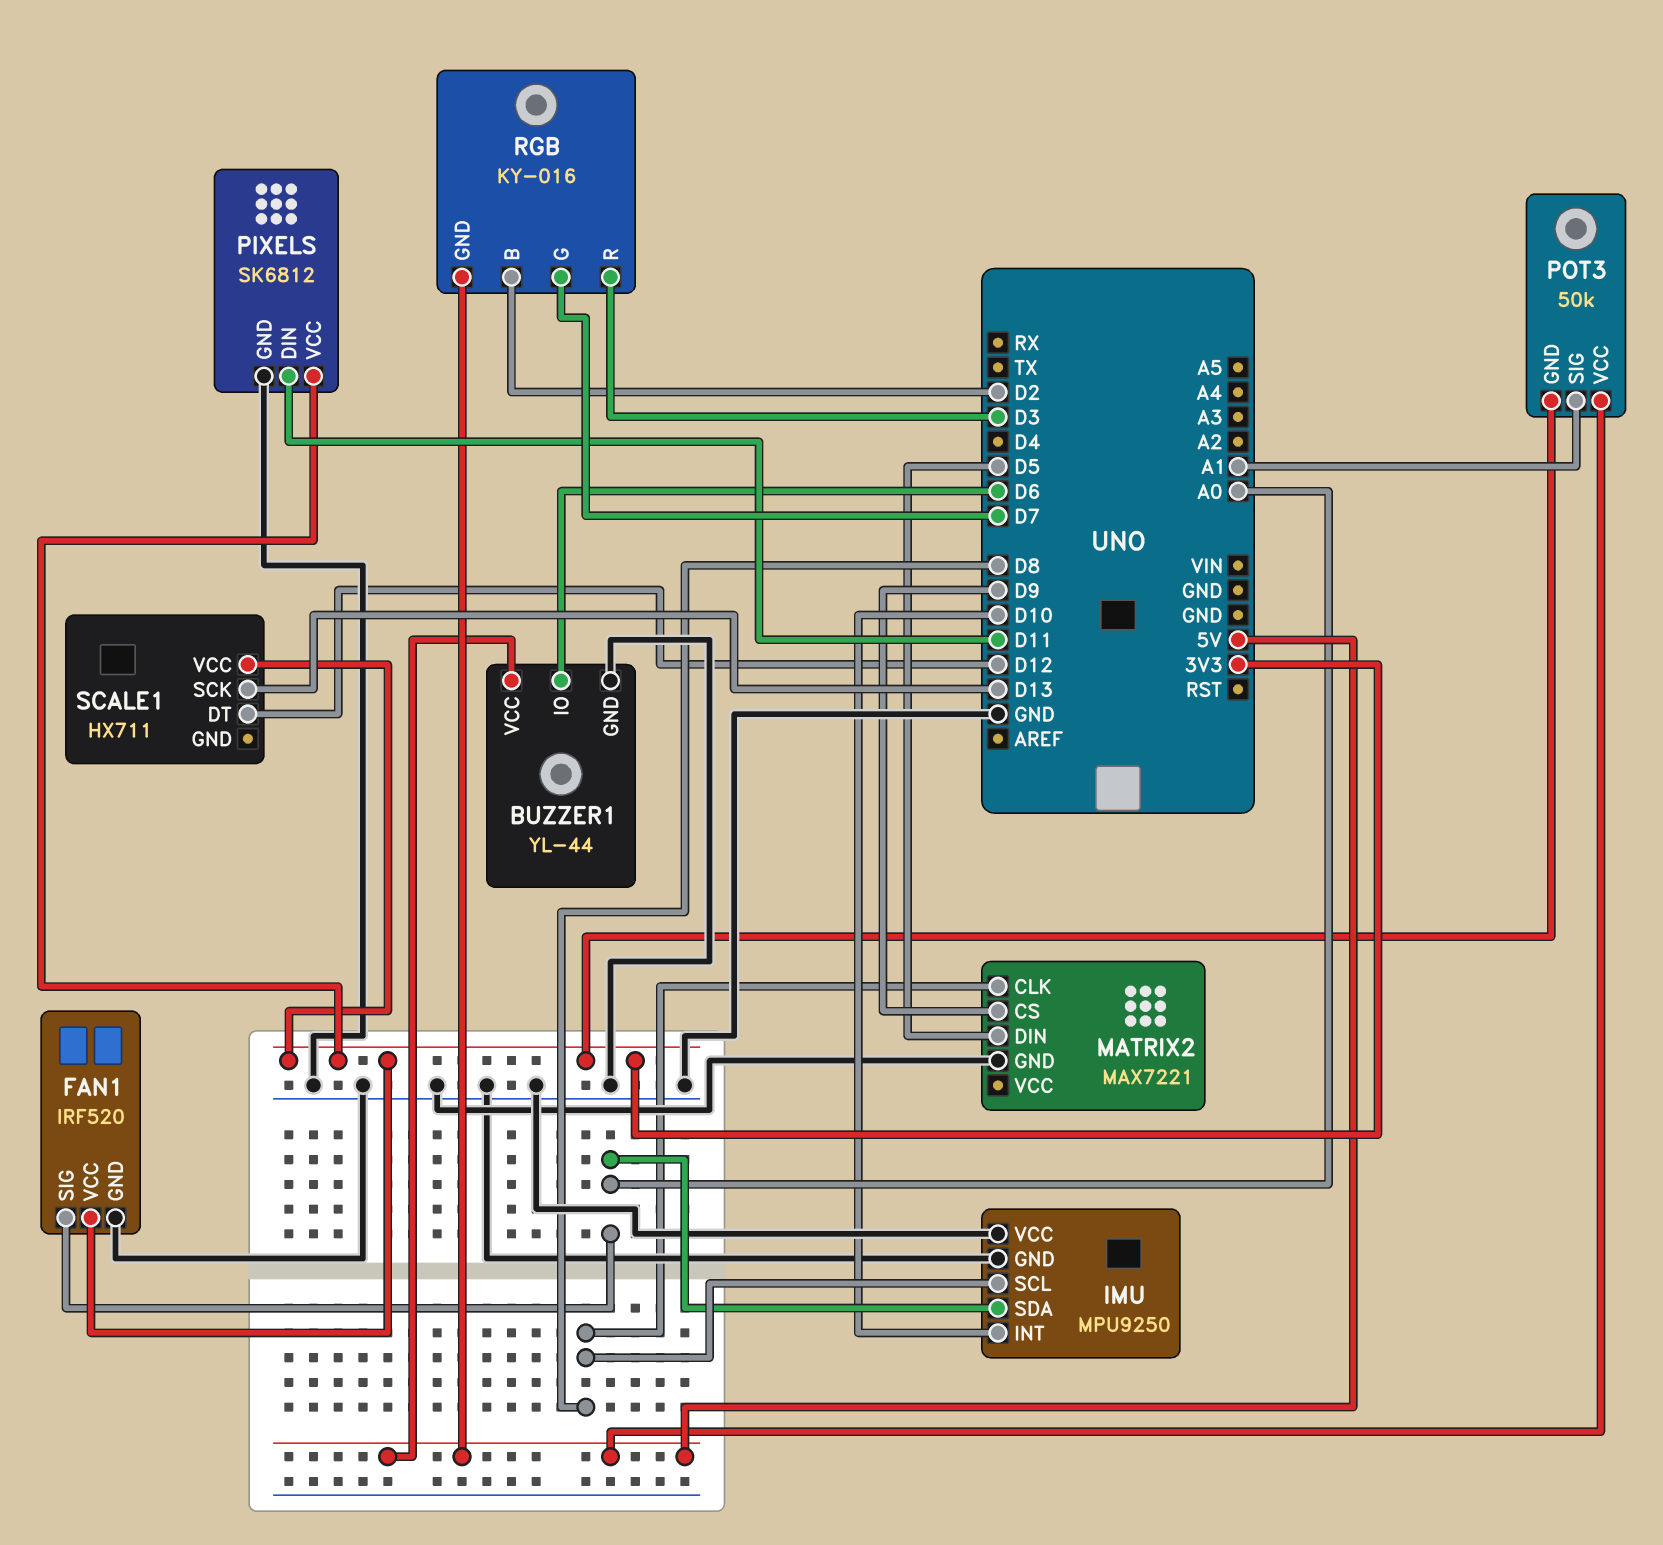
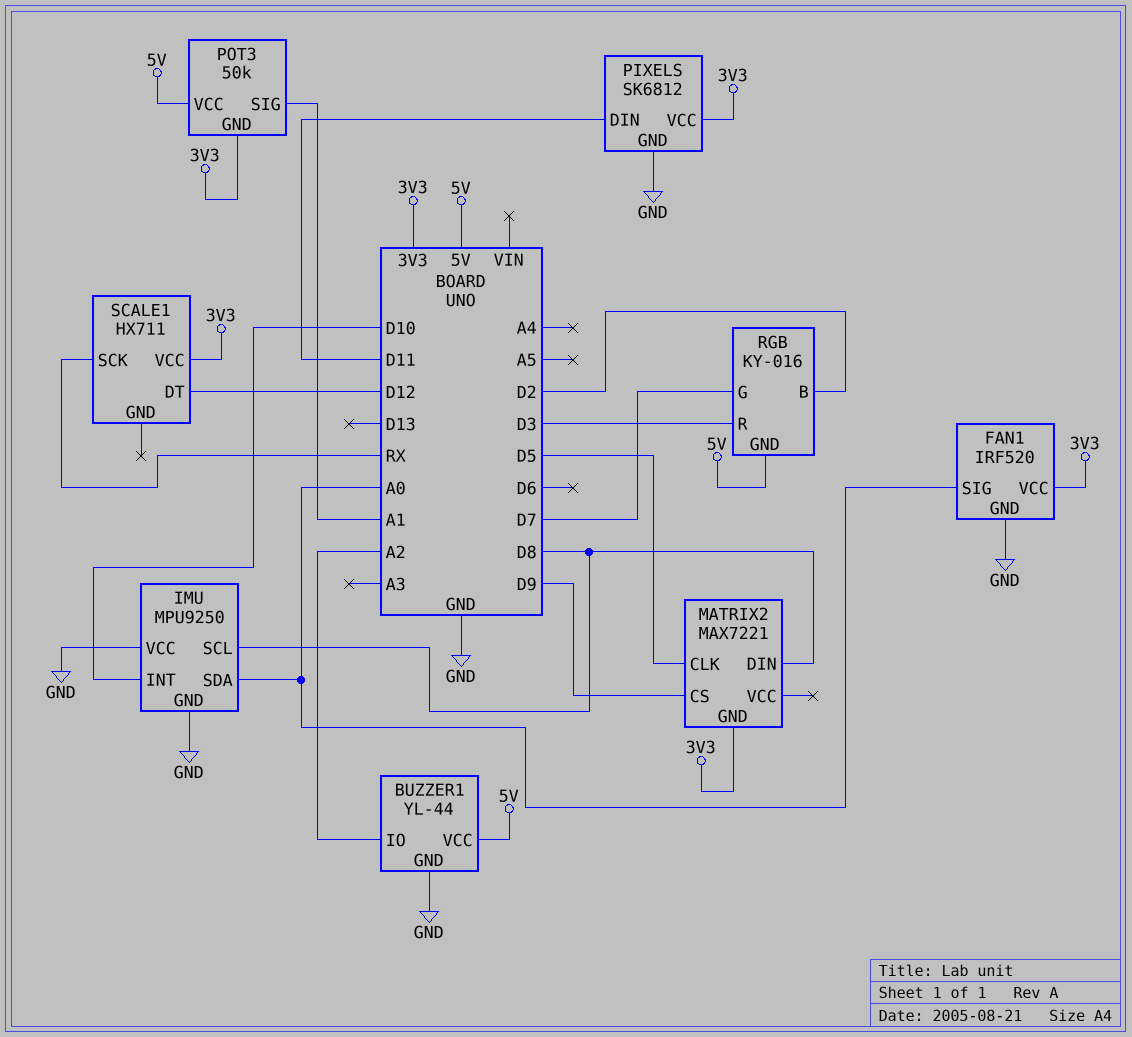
BUZZER1 pin IO: D6 -> A2
MATRIX2 pin CLK: D8 -> D5
MATRIX2 pin DIN: D5 -> D8
MATRIX2 pin GND: GND -> 3V3
SCALE1 pin SCK: D13 -> RX

